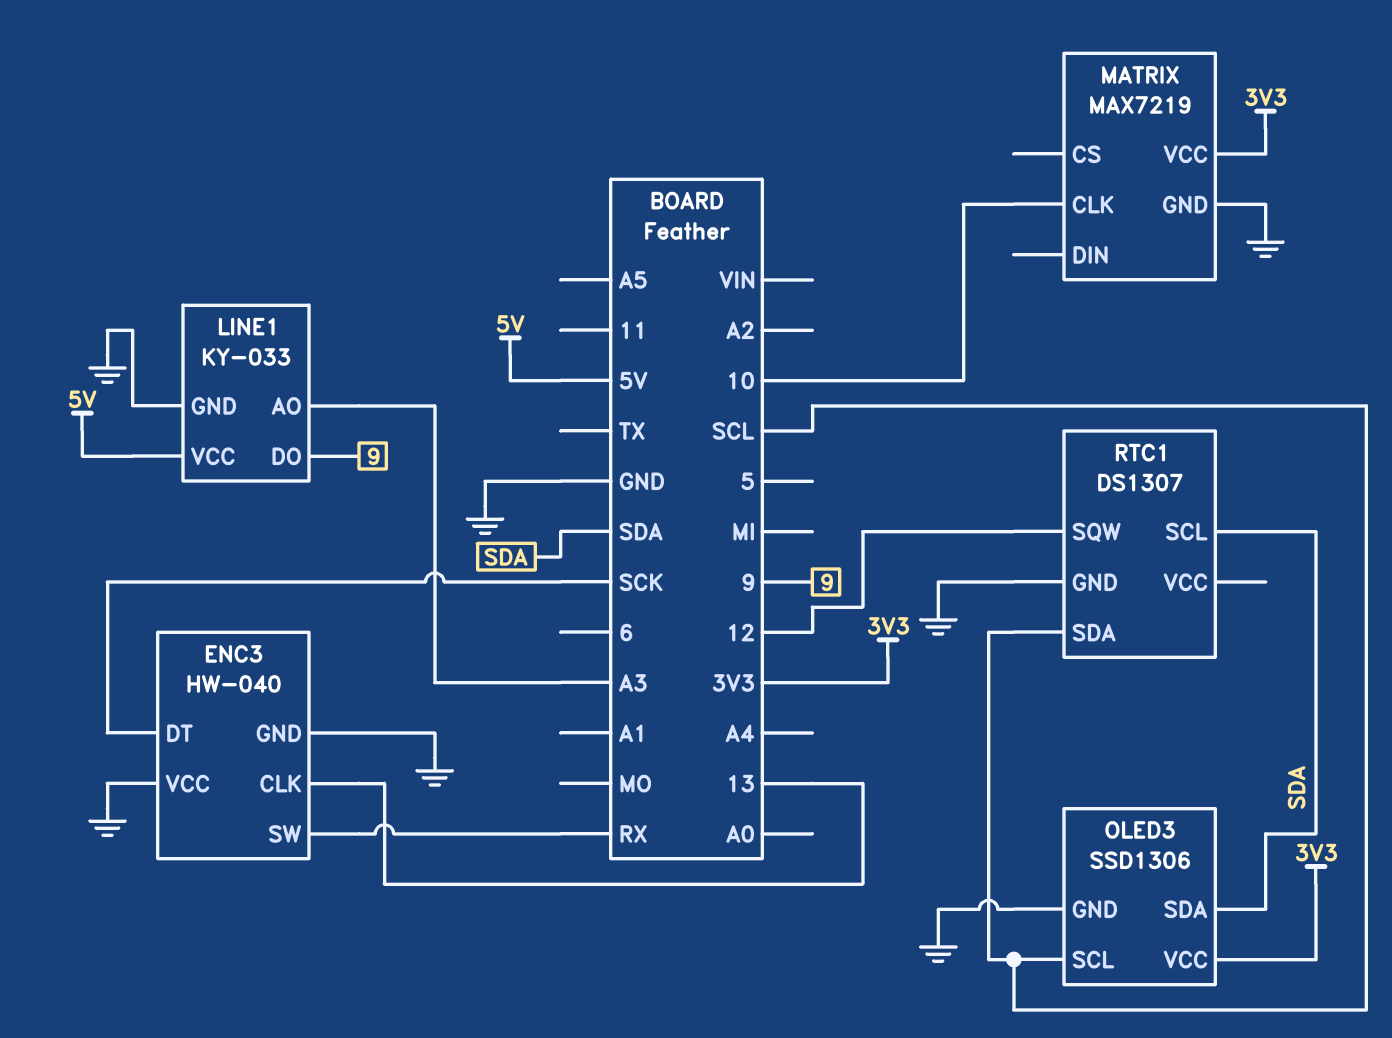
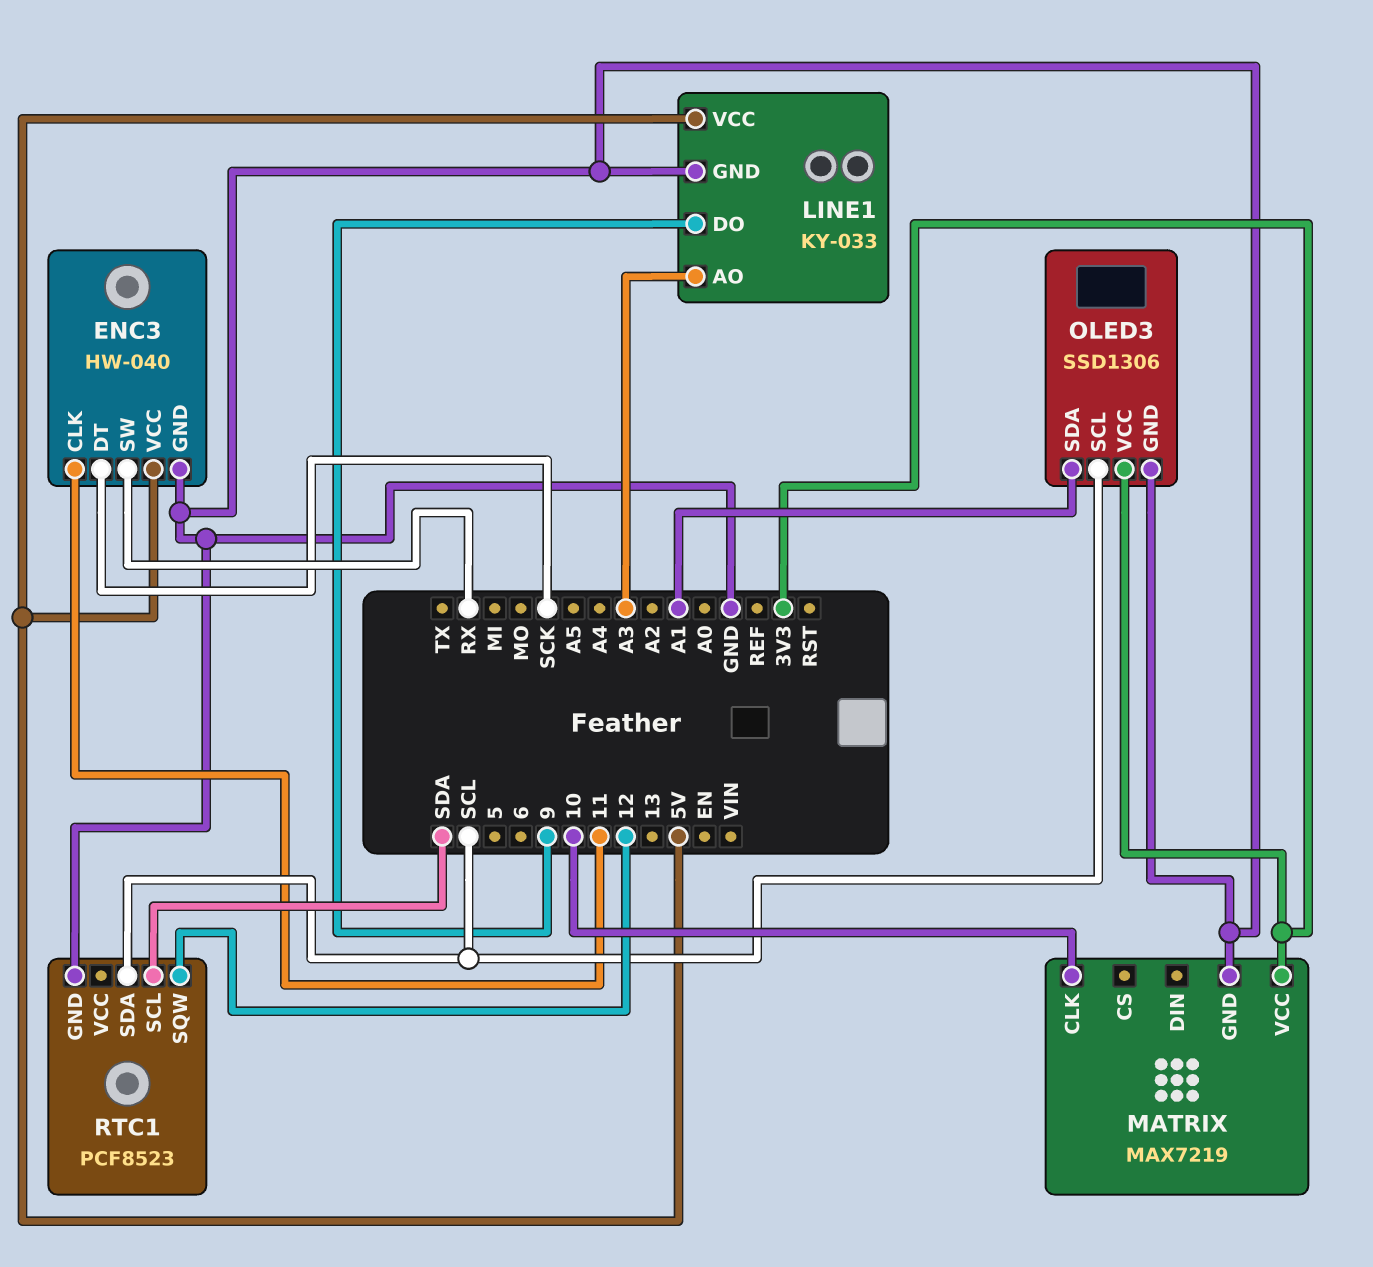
ENC3 pin CLK: 13 -> 11
ENC3 pin VCC: GND -> 5V
OLED3 pin SDA: SDA -> A1
RTC1: DS1307 -> PCF8523

